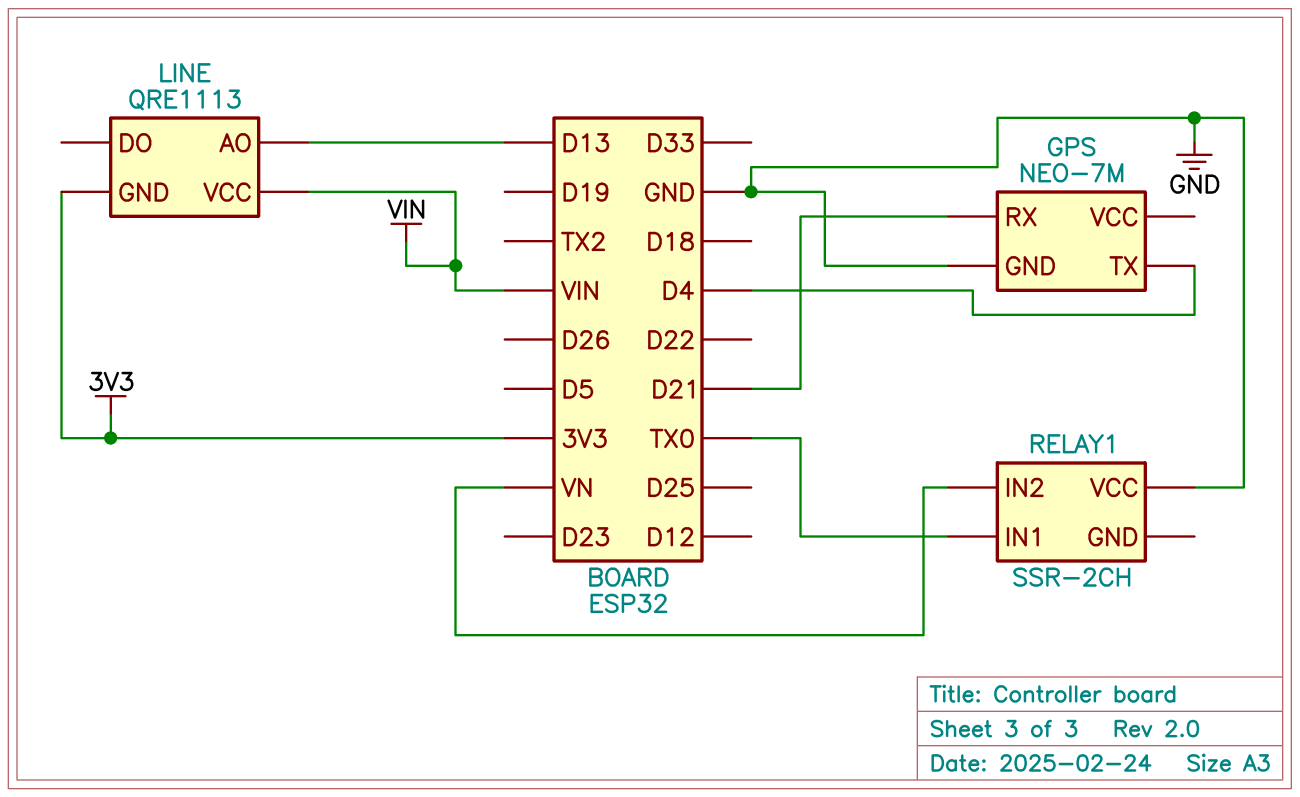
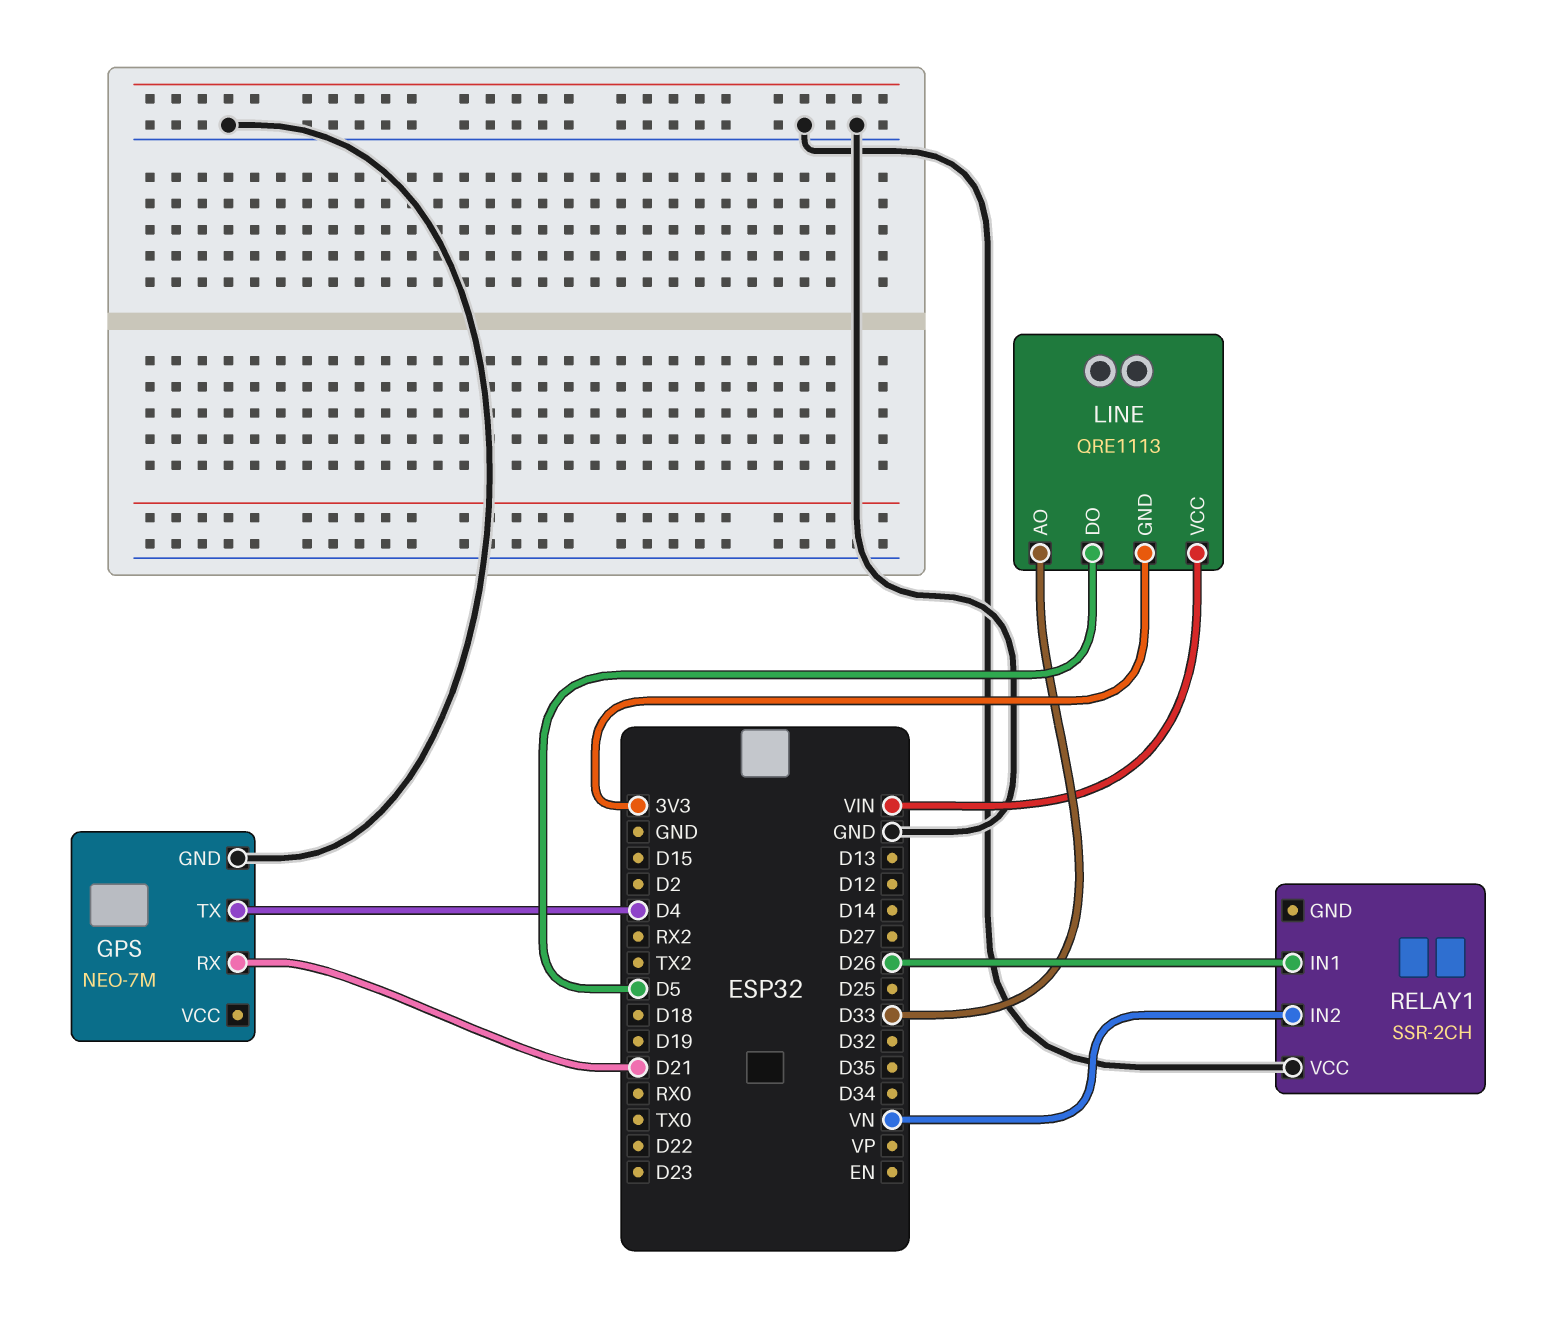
LINE pin AO: D13 -> D33
LINE pin DO: none -> D5
RELAY1 pin IN1: TX0 -> D26

